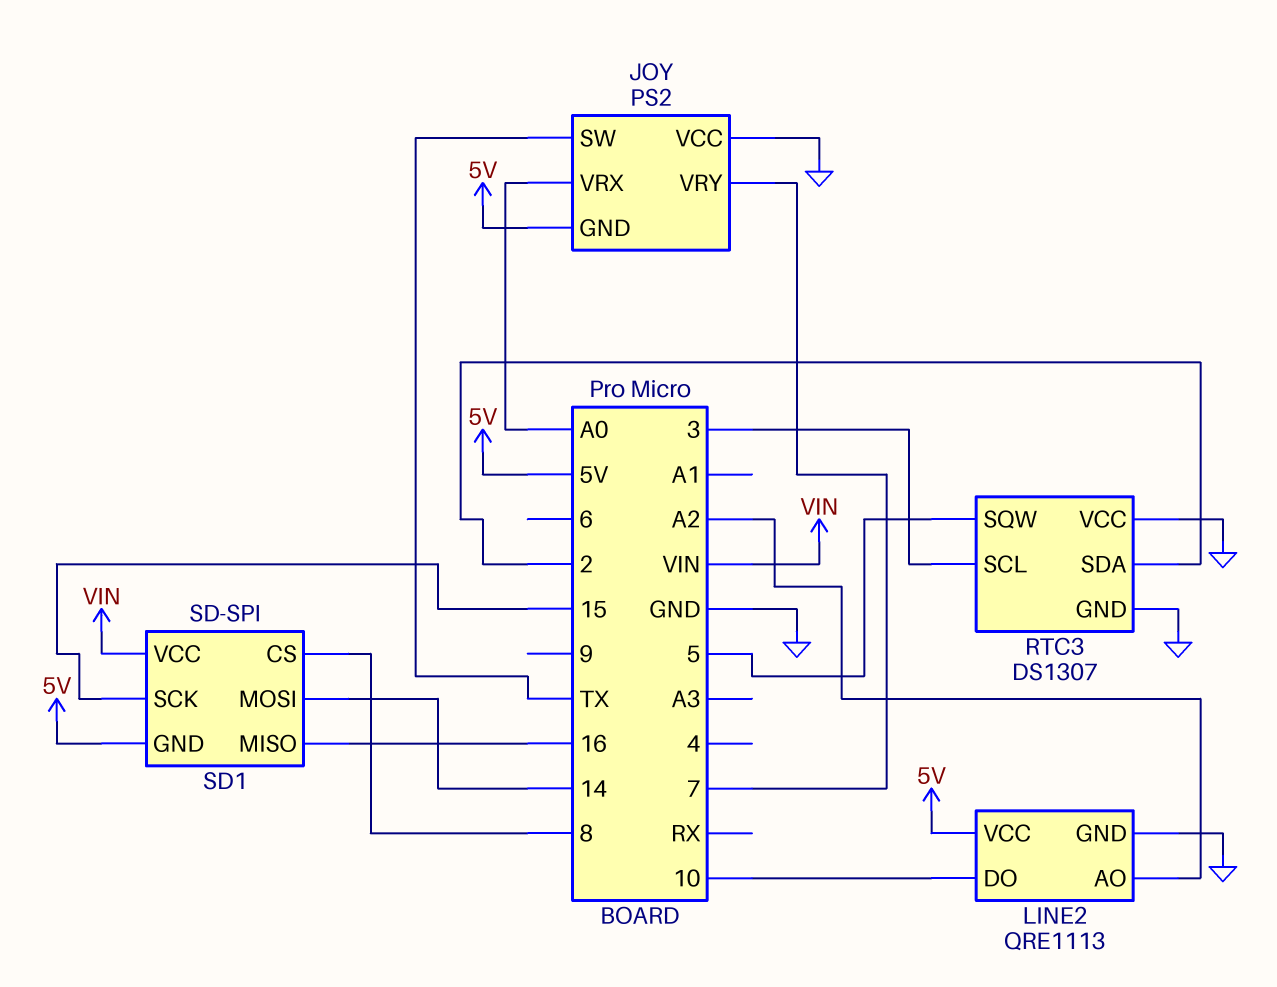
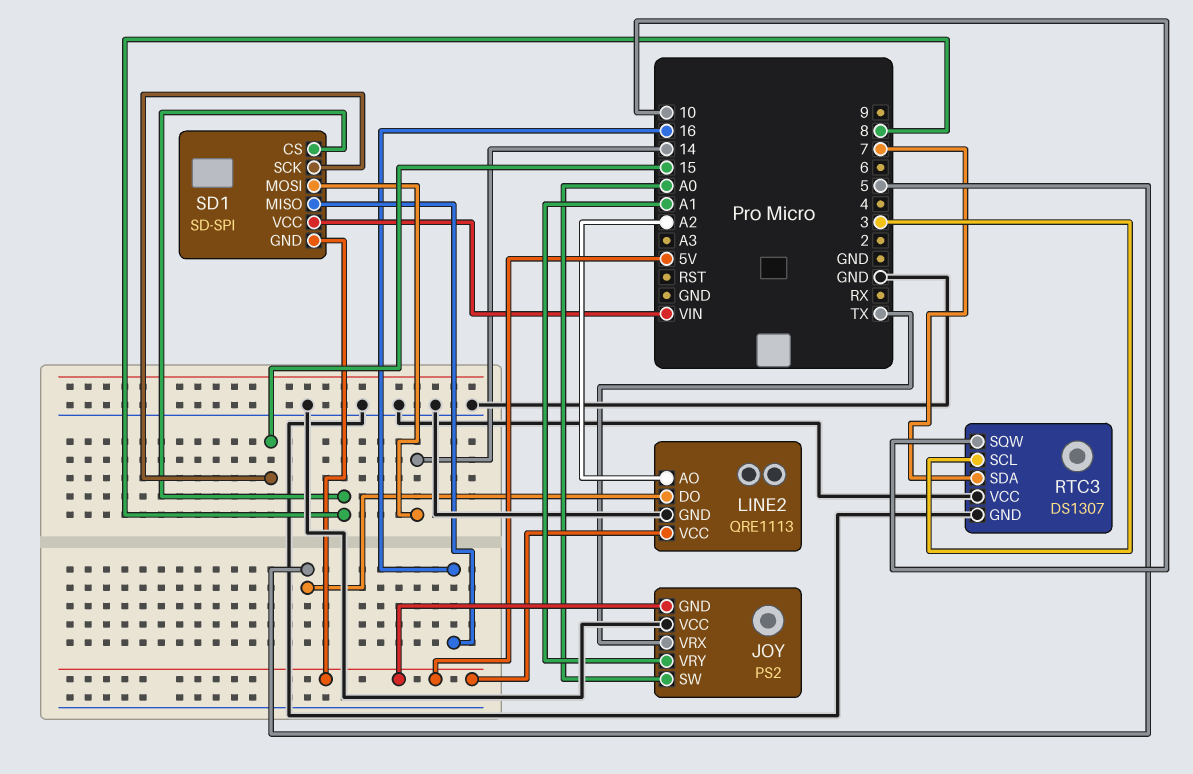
JOY pin SW: TX -> A0
JOY pin VRX: A0 -> TX
JOY pin VRY: 7 -> A1
LINE2 pin DO: 10 -> 5
RTC3 pin SDA: 2 -> 7
RTC3 pin SQW: 5 -> 10

